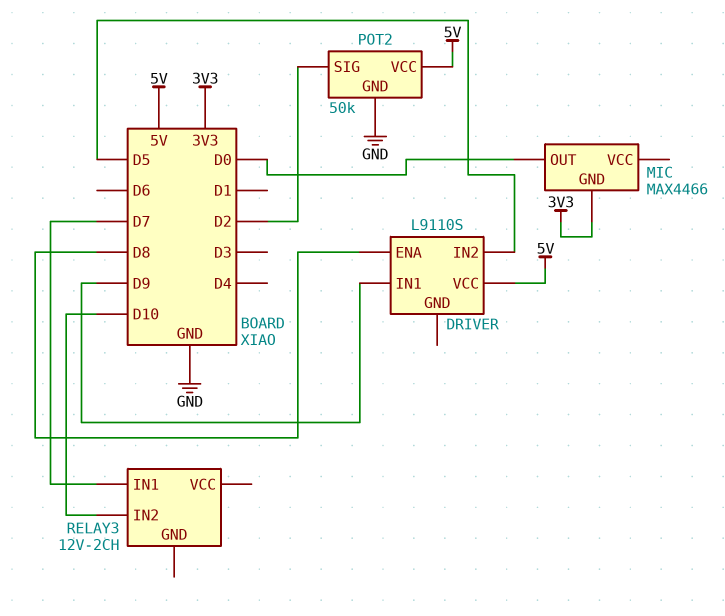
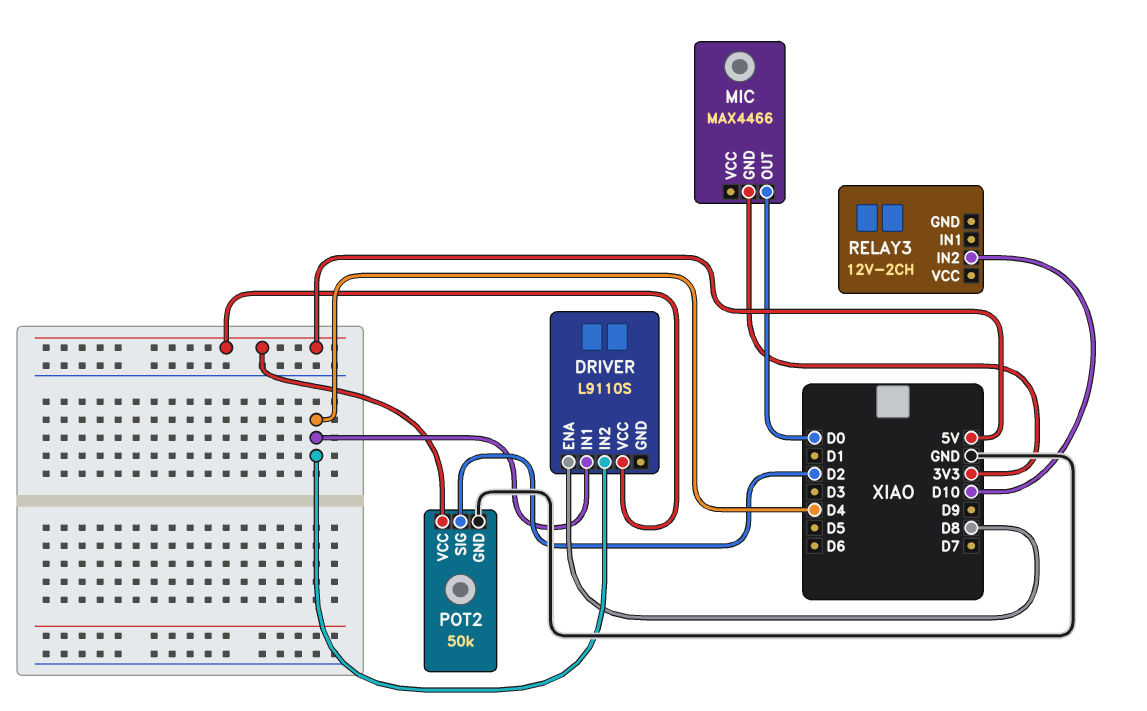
DRIVER pin IN1: D9 -> D4
DRIVER pin IN2: D5 -> D4
RELAY3 pin IN1: D7 -> none

